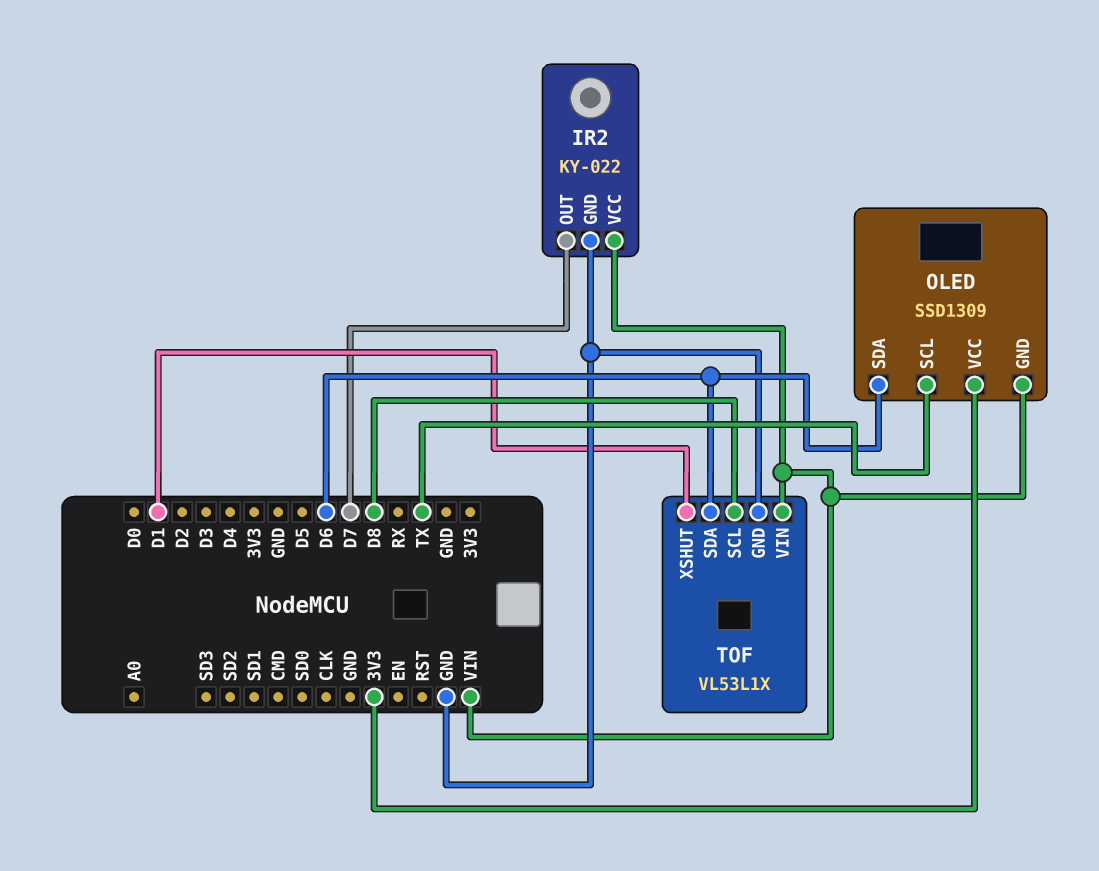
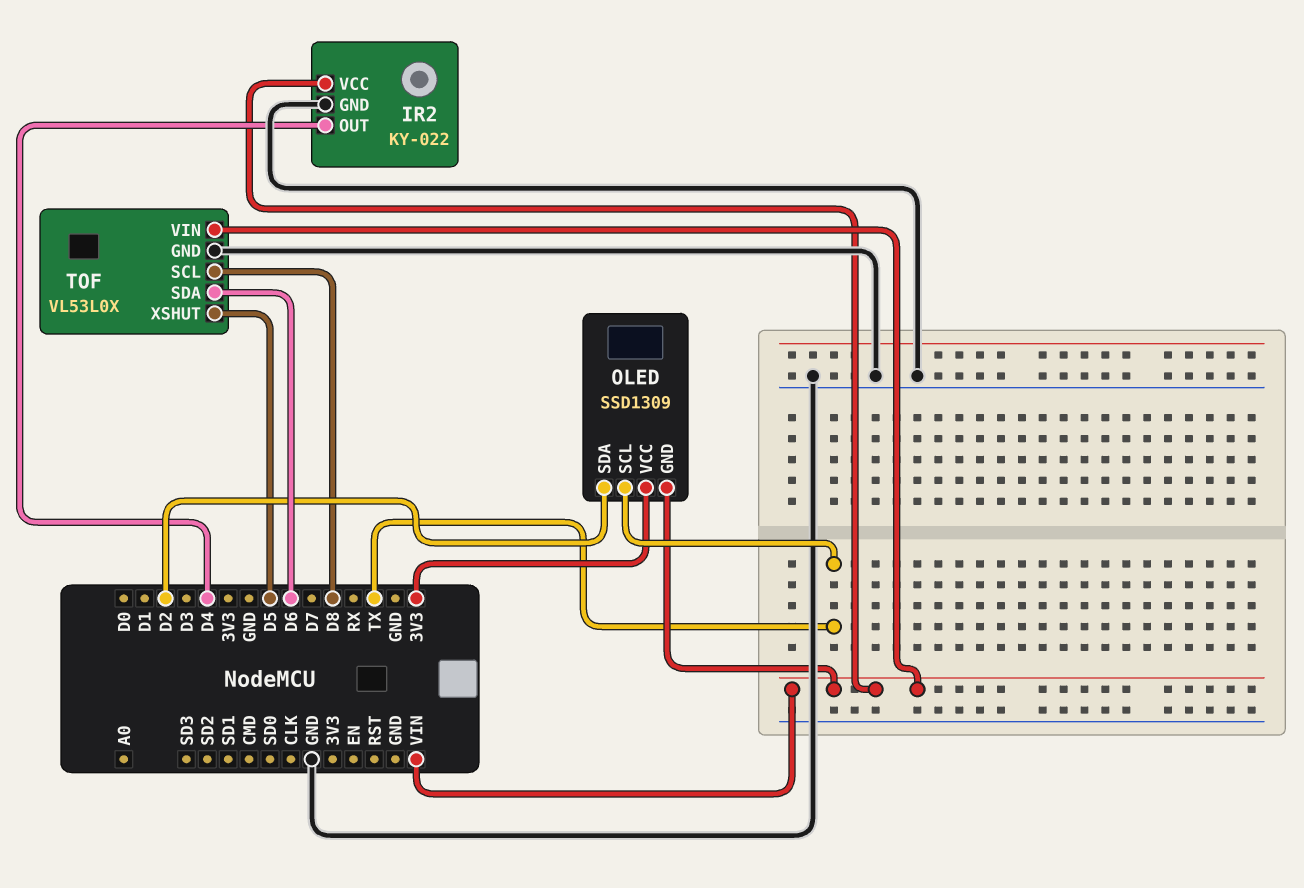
IR2 pin OUT: D7 -> D4
OLED pin SDA: D6 -> D2
TOF: VL53L1X -> VL53L0X
TOF pin XSHUT: D1 -> D5

